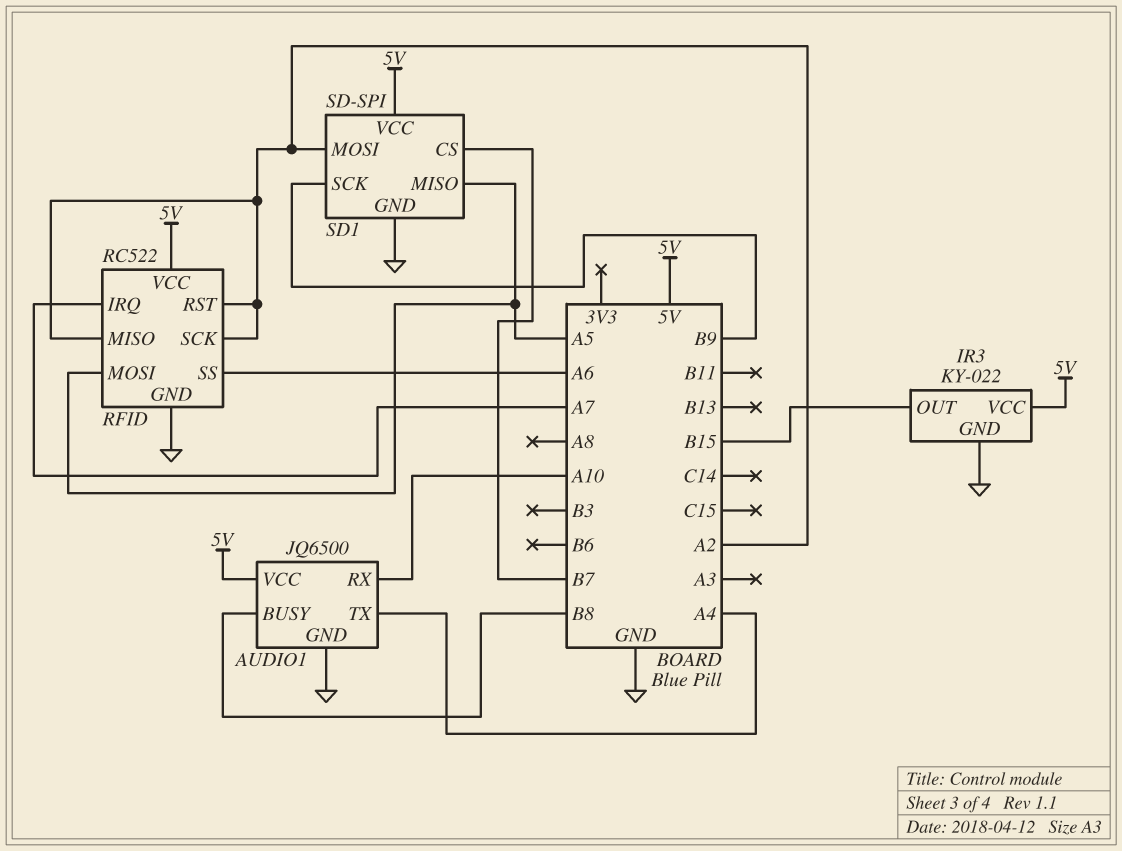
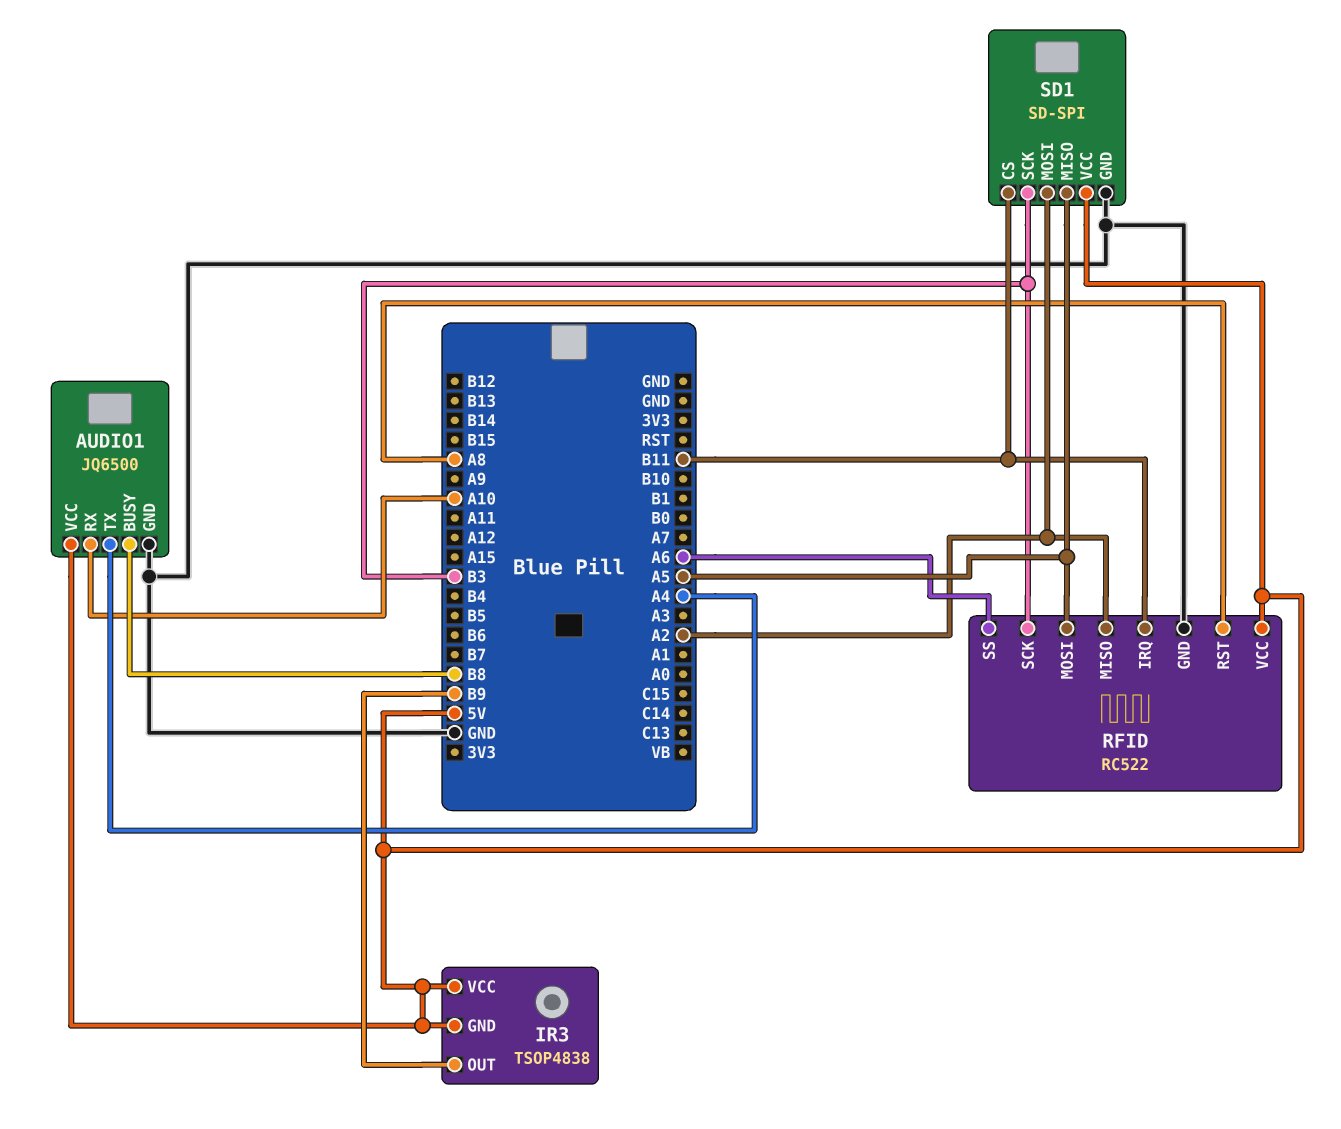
IR3: KY-022 -> TSOP4838
IR3 pin GND: GND -> 5V
IR3 pin OUT: B15 -> B9
RFID pin IRQ: A7 -> B11
RFID pin RST: A2 -> A8
RFID pin SCK: A2 -> B3
SD1 pin CS: B7 -> B11
SD1 pin SCK: B9 -> B3

